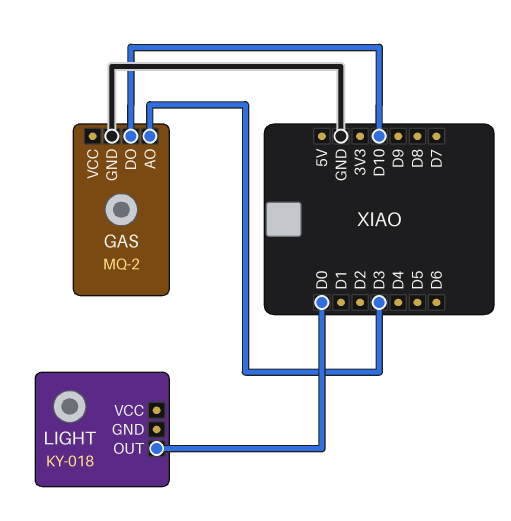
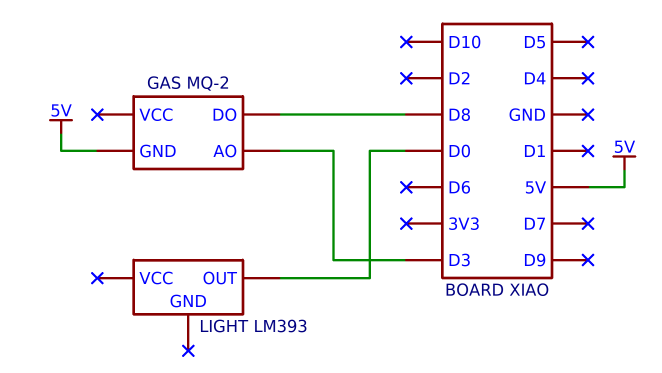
GAS pin DO: D10 -> D8
GAS pin GND: GND -> 5V
LIGHT: KY-018 -> LM393

